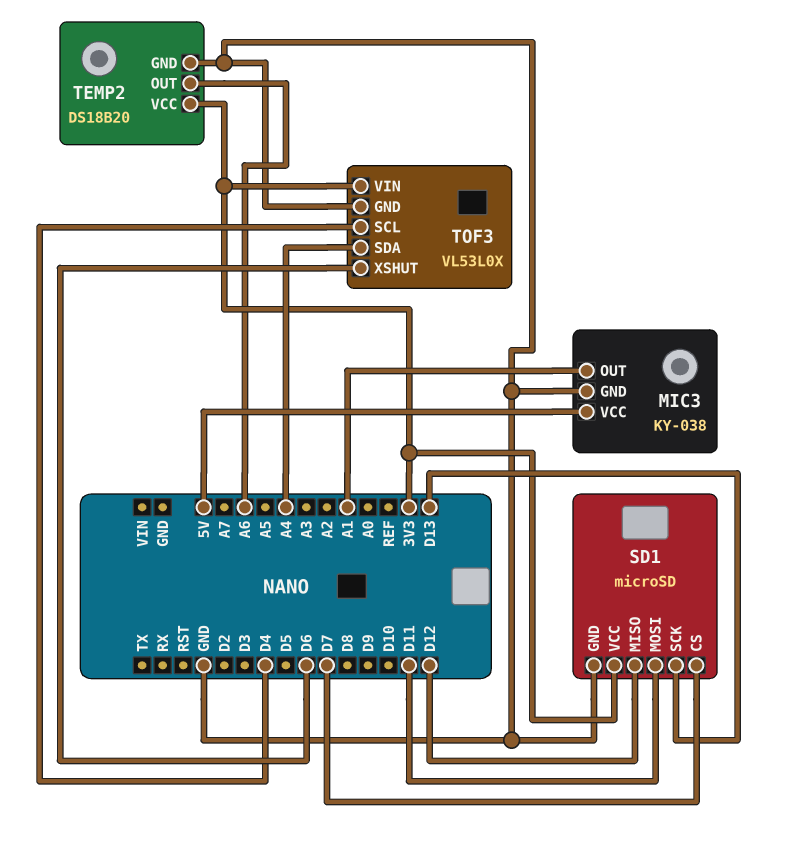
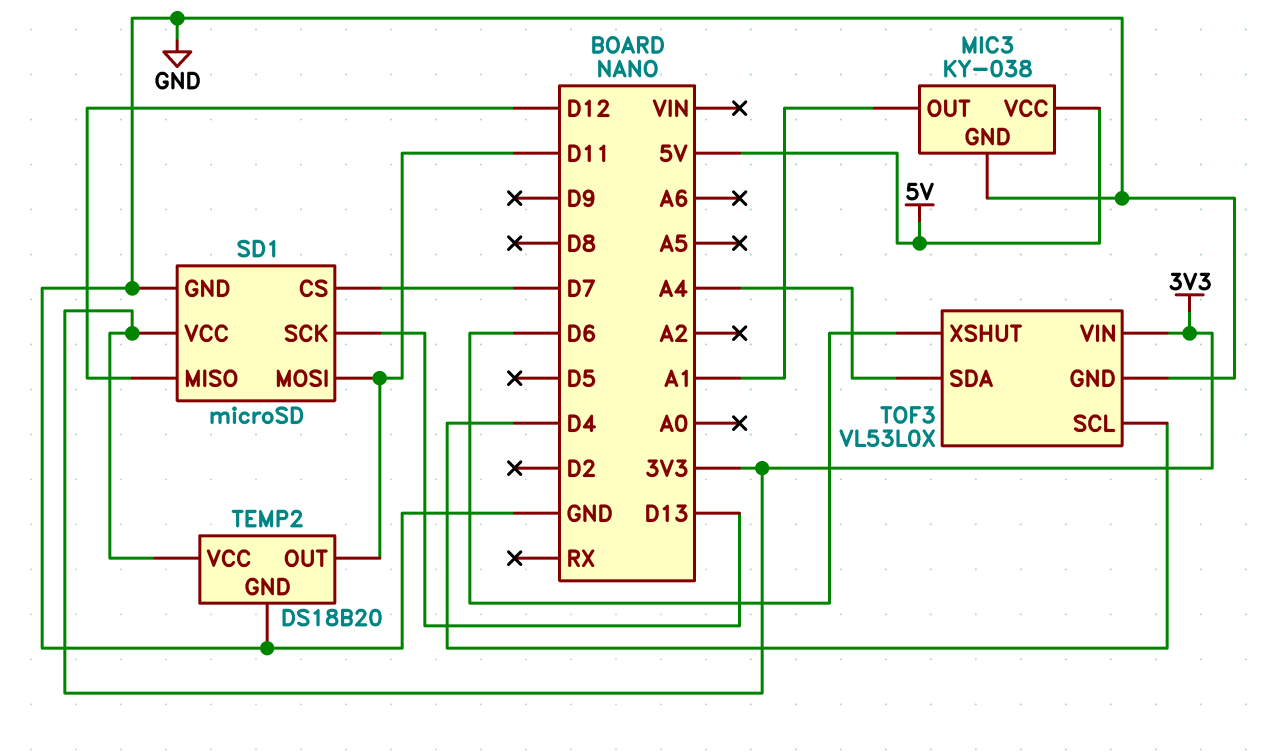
TEMP2 pin OUT: A6 -> D11

